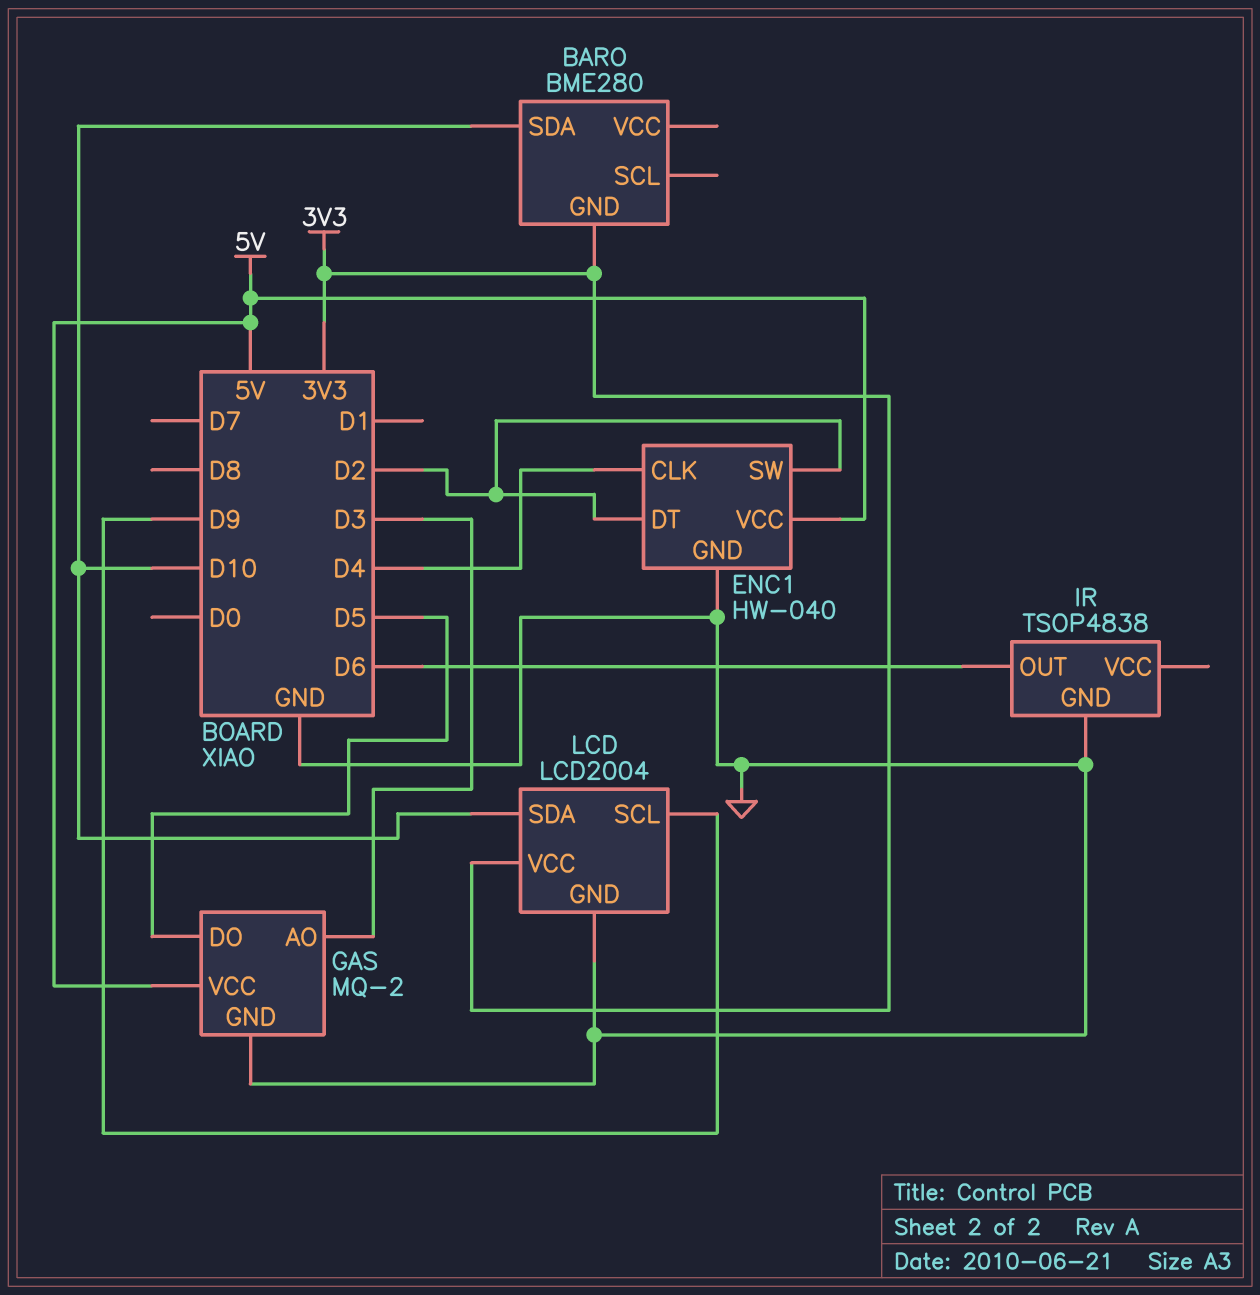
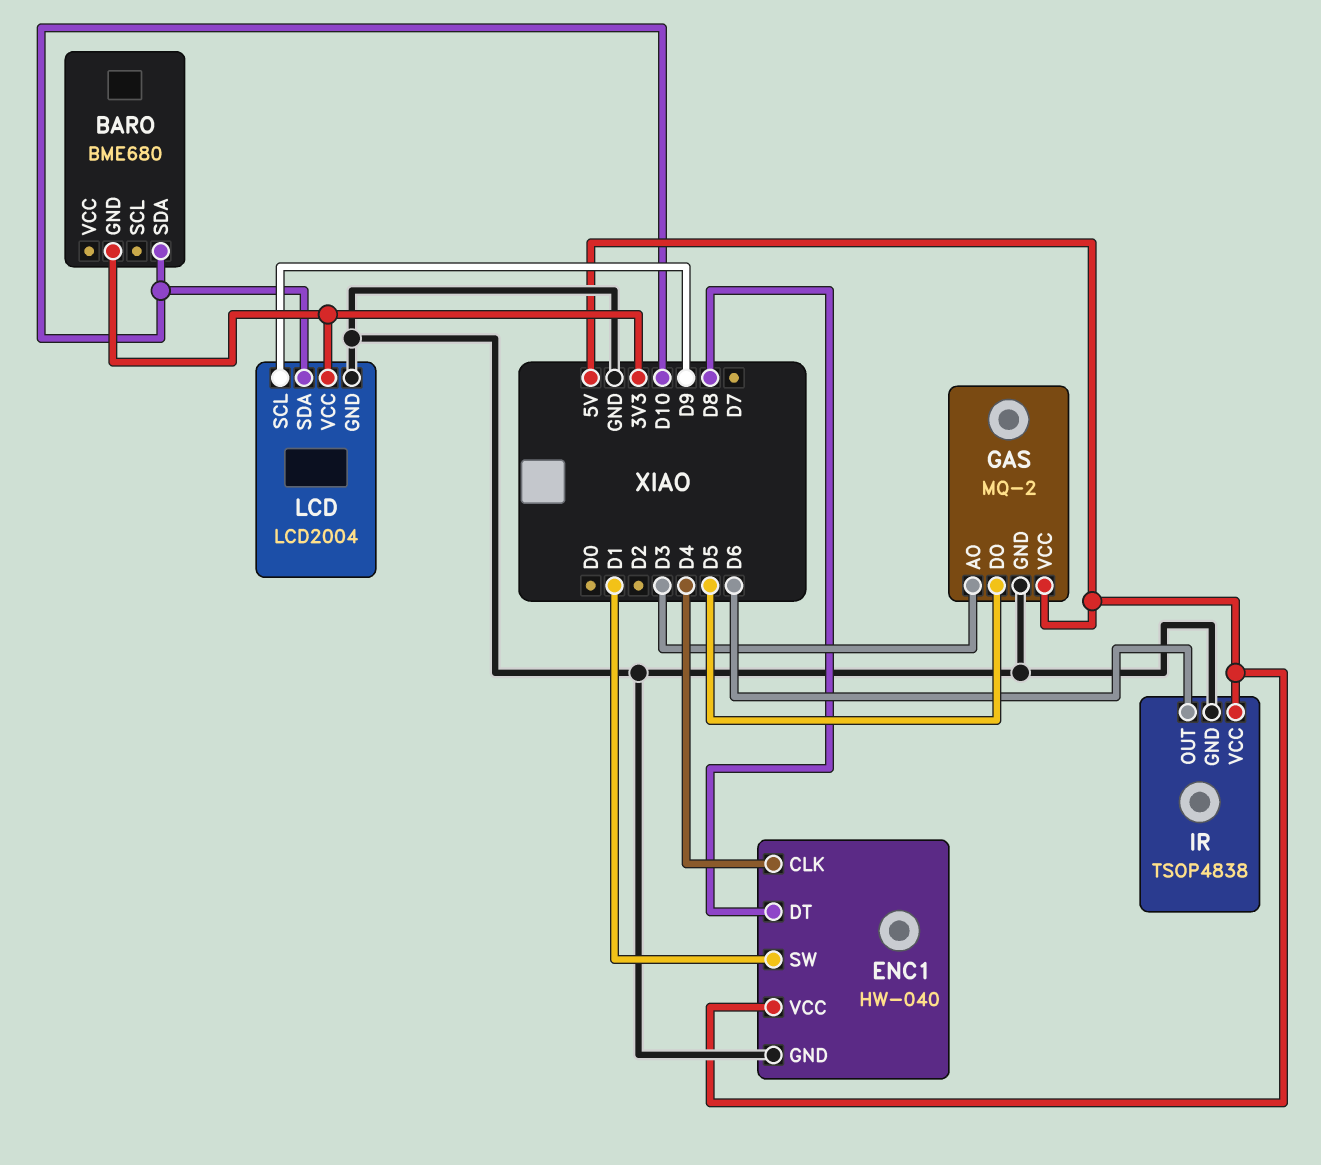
BARO: BME280 -> BME680
ENC1 pin DT: D2 -> D8
ENC1 pin SW: D2 -> D1
IR pin VCC: none -> 5V

